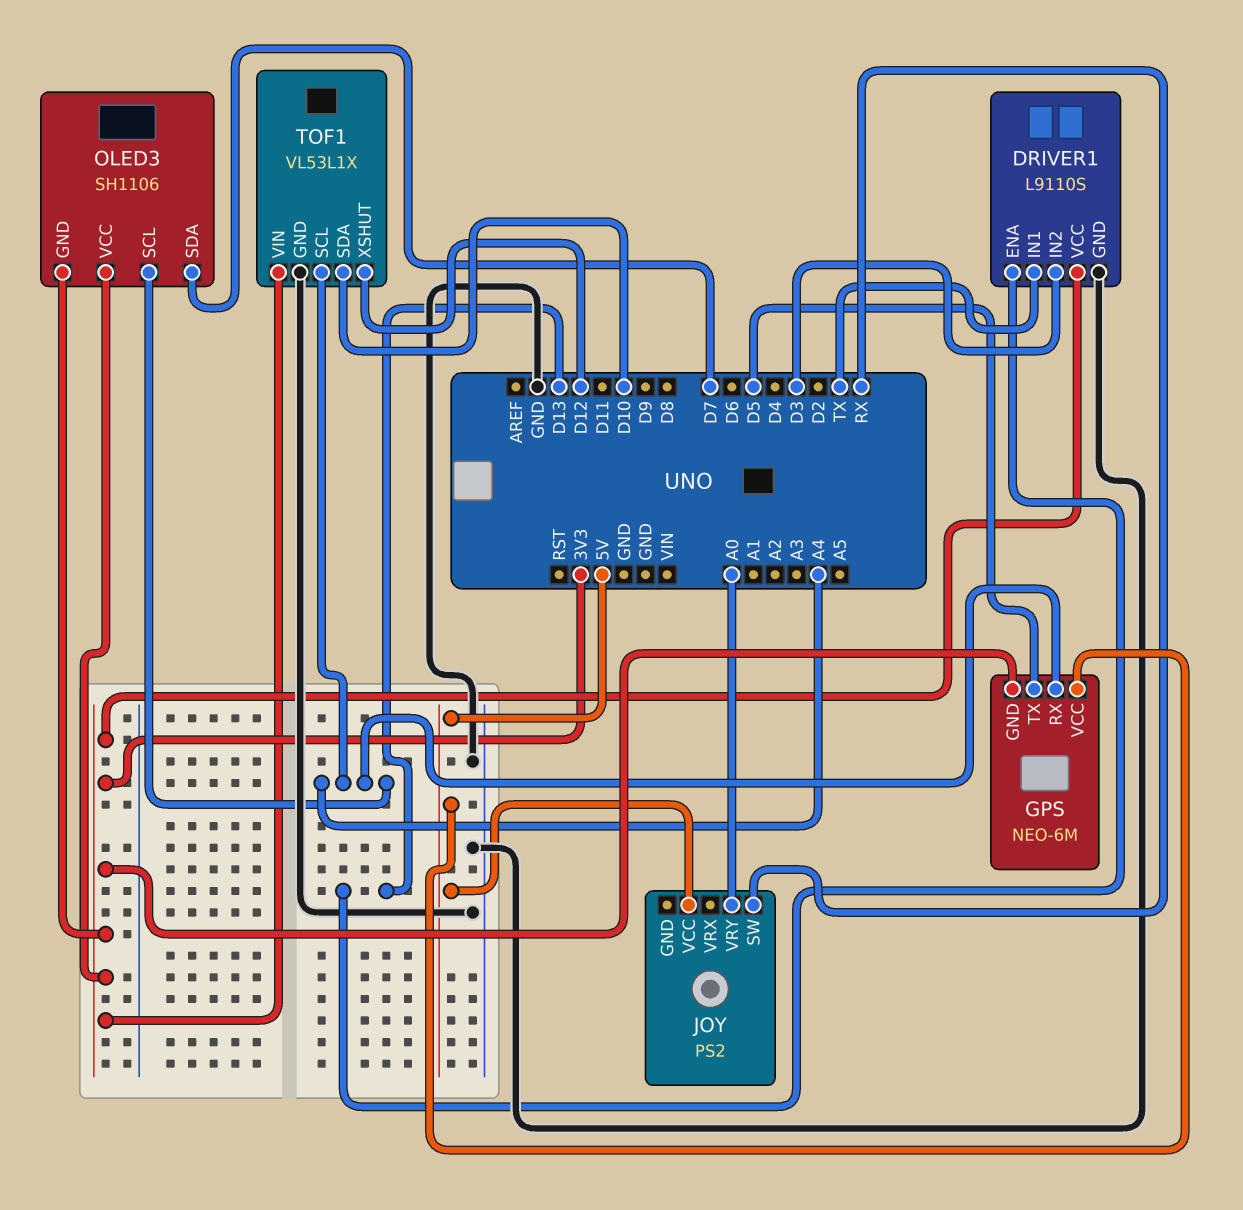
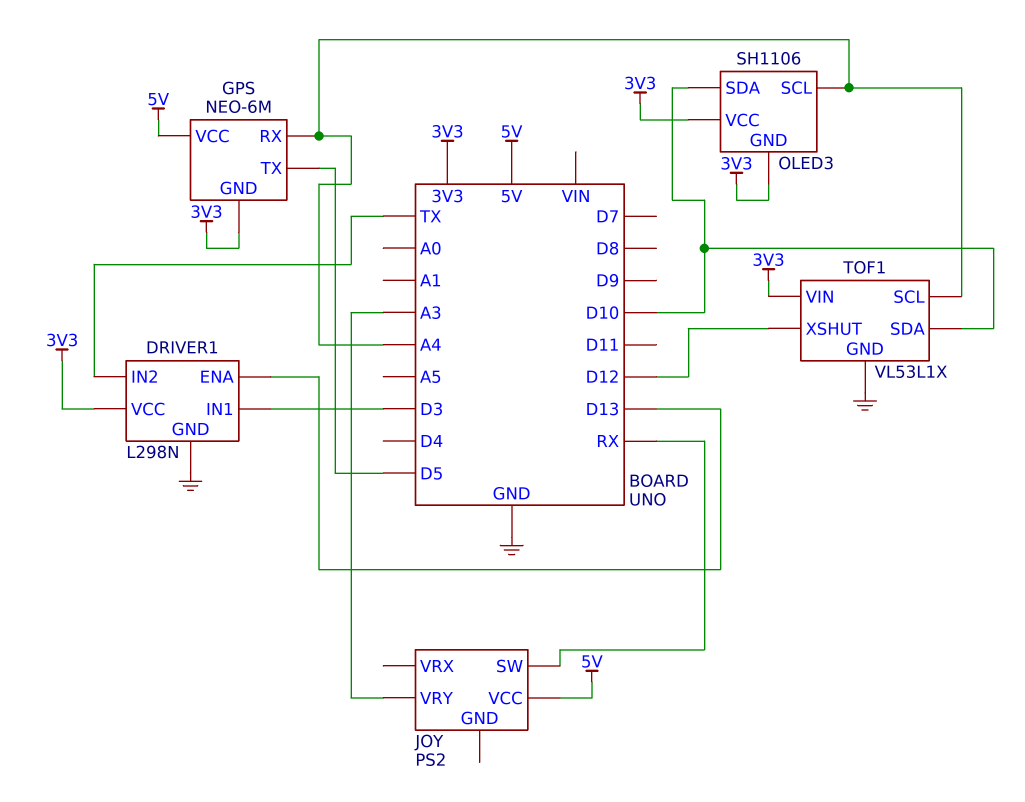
DRIVER1: L9110S -> L298N
DRIVER1 pin IN1: TX -> D3
DRIVER1 pin IN2: D3 -> TX
JOY pin VRY: A0 -> A3
OLED3 pin SDA: D7 -> D10

